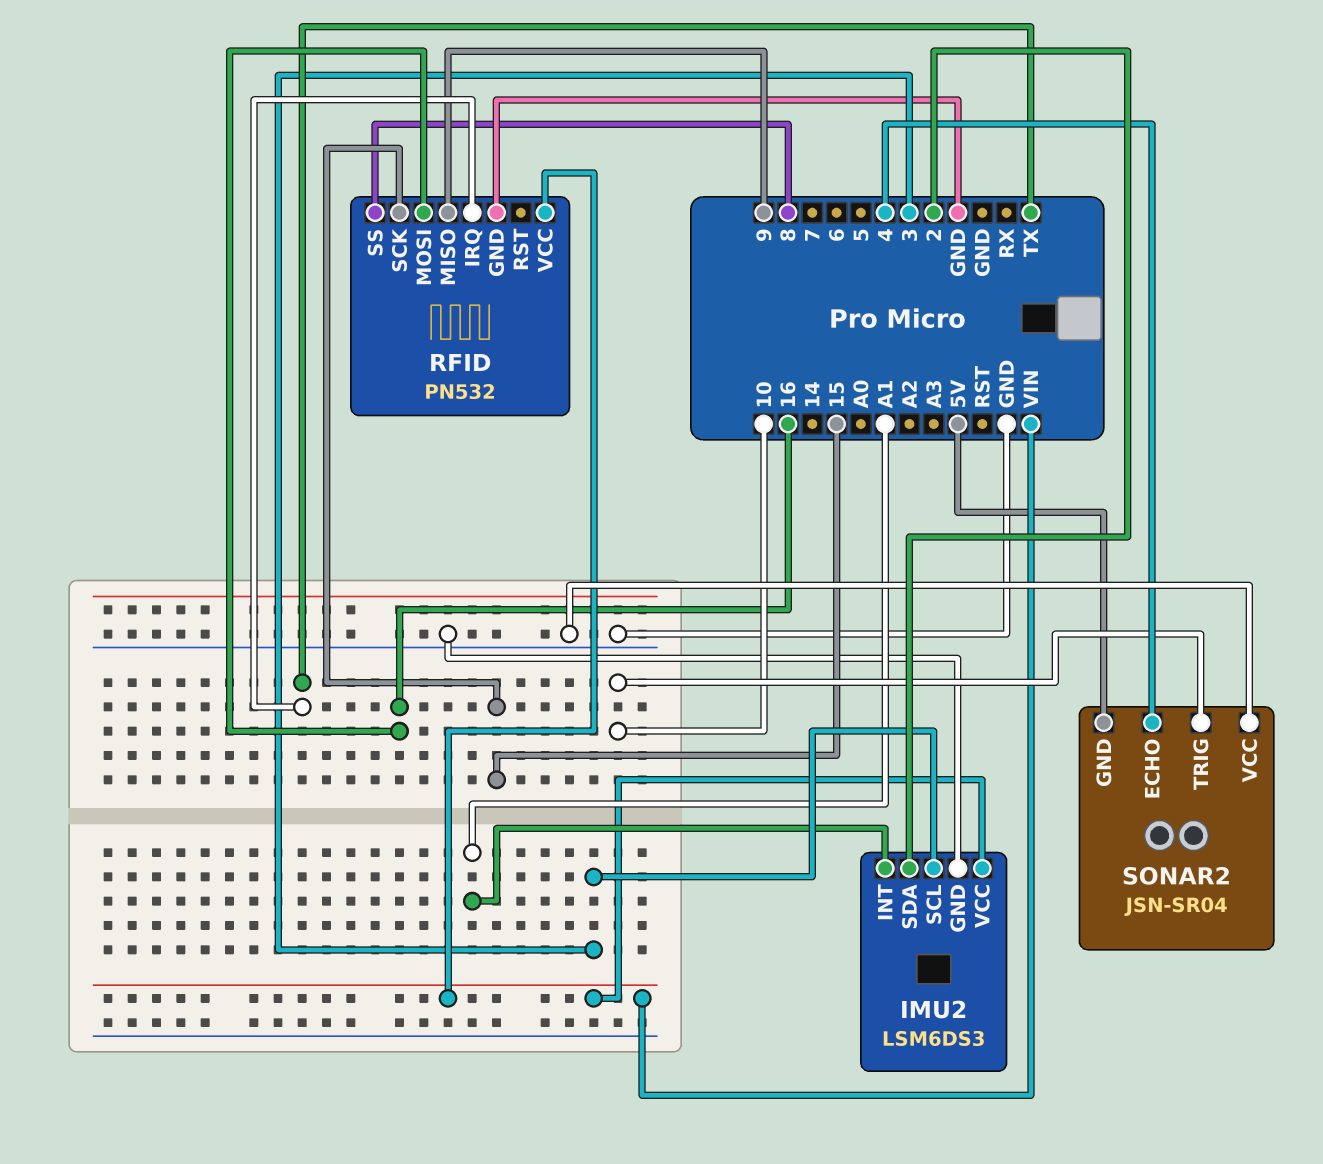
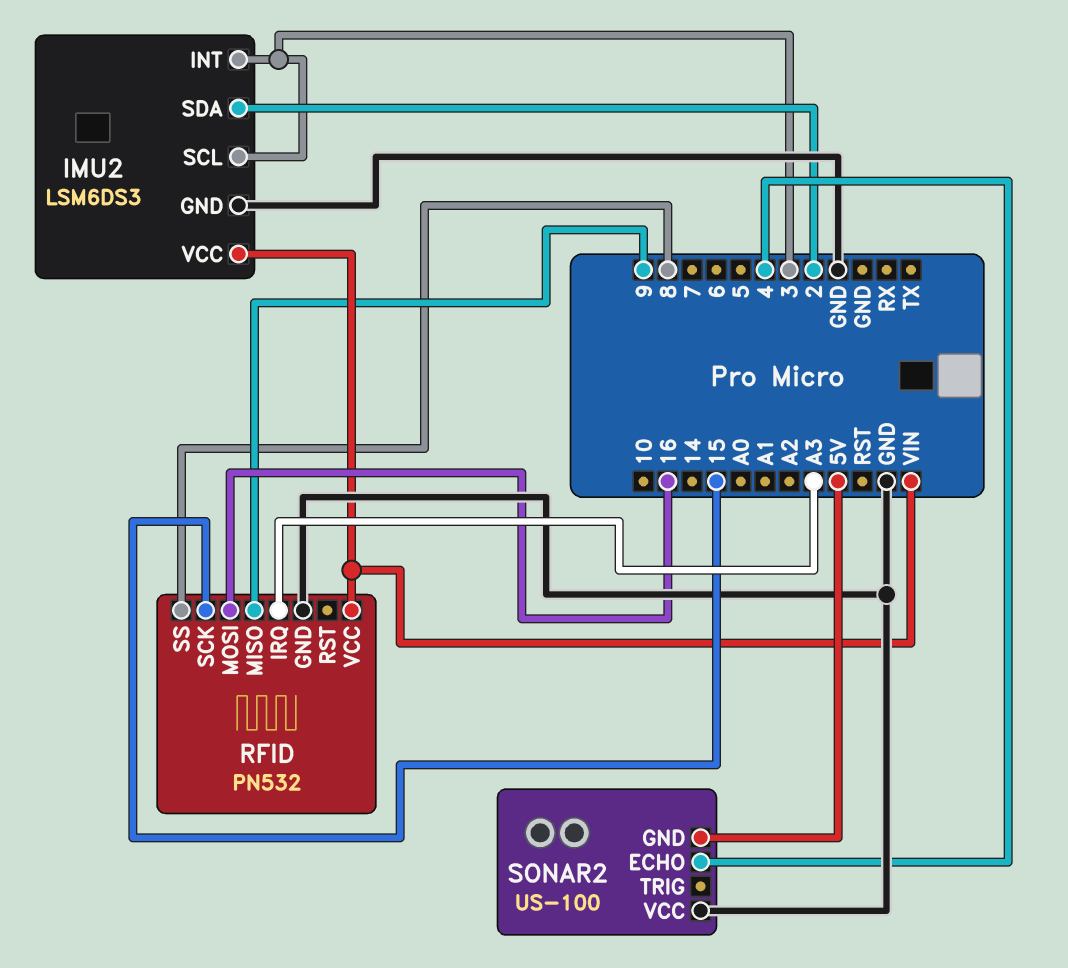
IMU2 pin INT: A1 -> 3
RFID pin IRQ: TX -> A3
SONAR2: JSN-SR04 -> US-100
SONAR2 pin TRIG: 10 -> none

